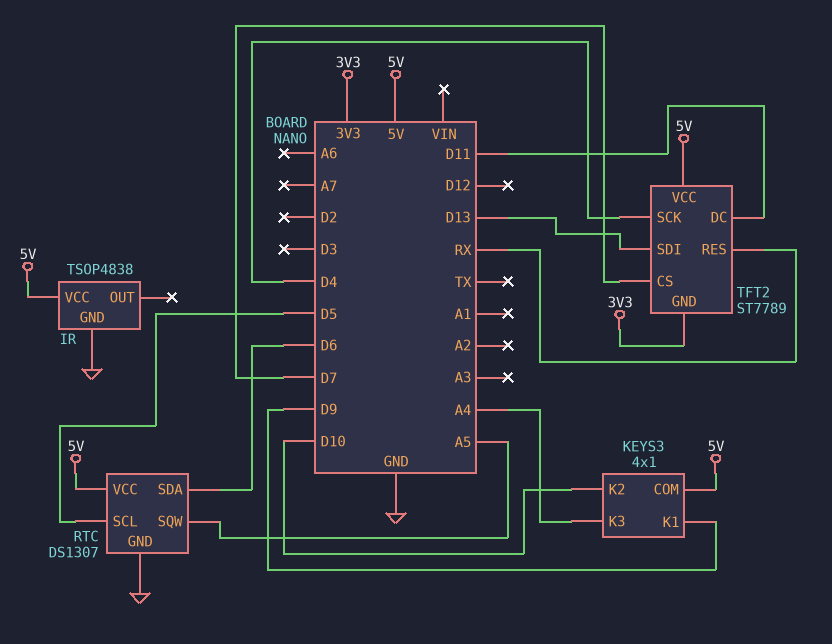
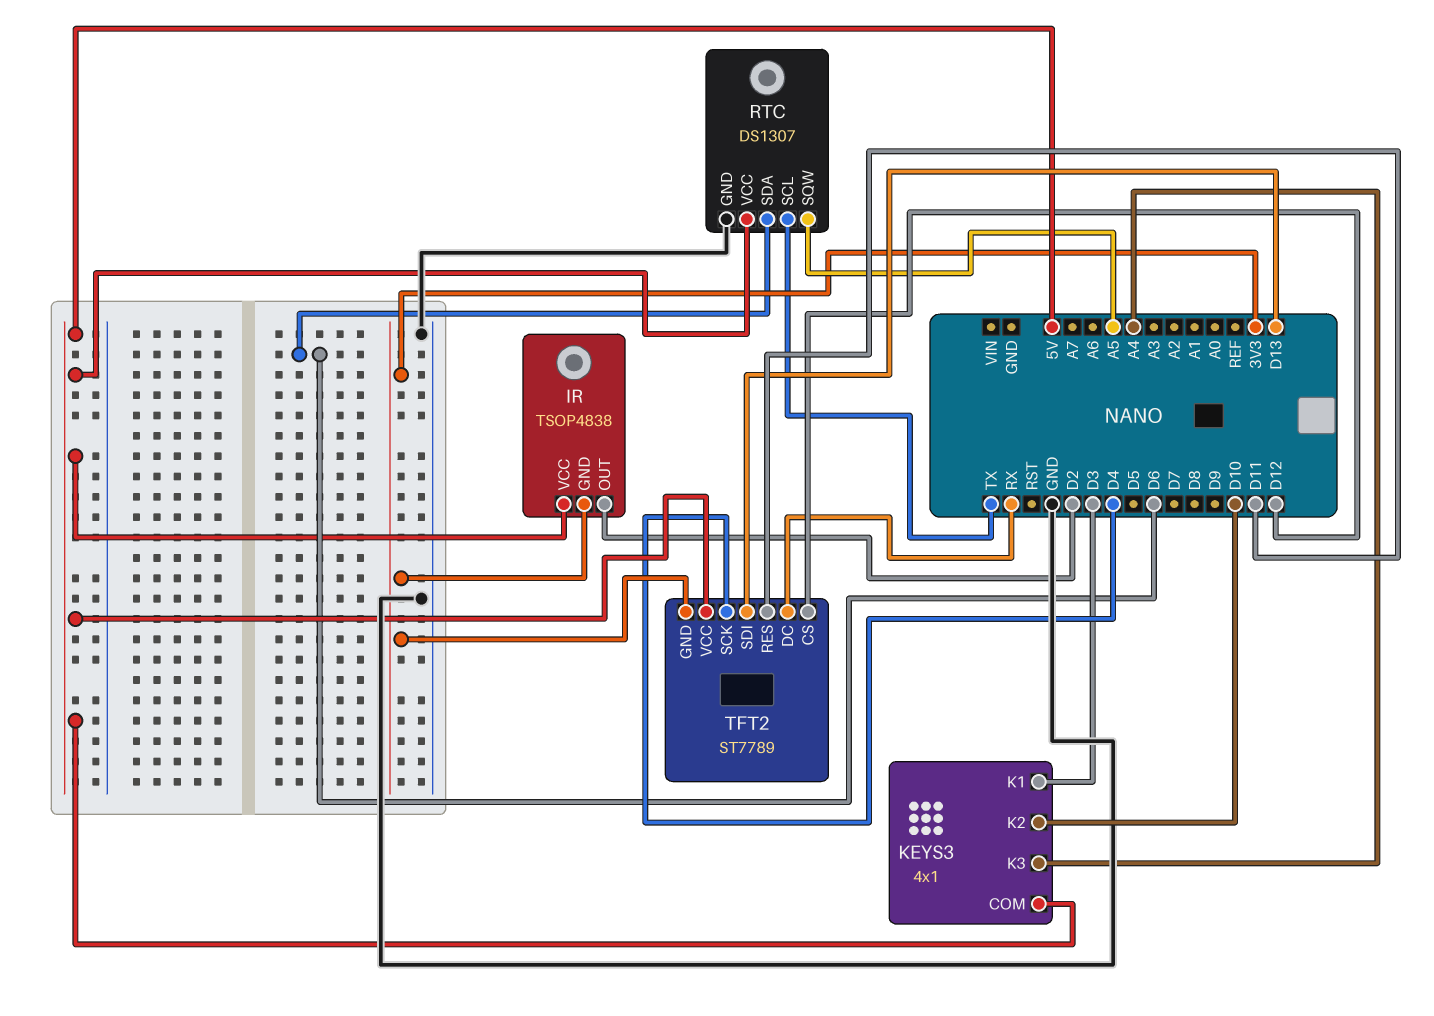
IR pin GND: GND -> 3V3
IR pin OUT: none -> D2
KEYS3 pin K1: D9 -> D3
RTC pin SCL: D5 -> TX
TFT2 pin CS: D7 -> D12
TFT2 pin DC: D11 -> RX
TFT2 pin RES: RX -> D11

